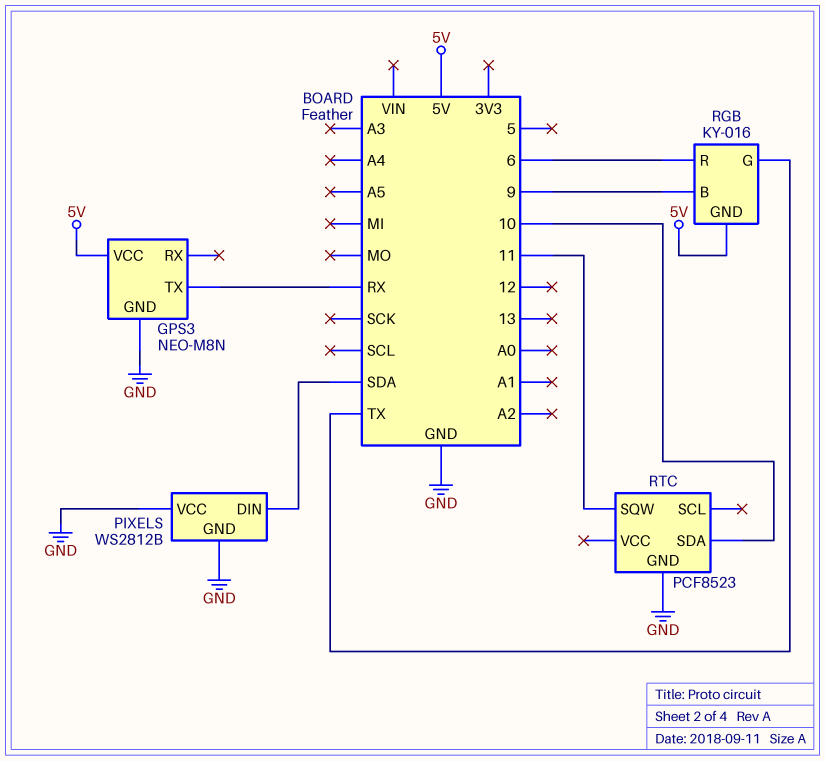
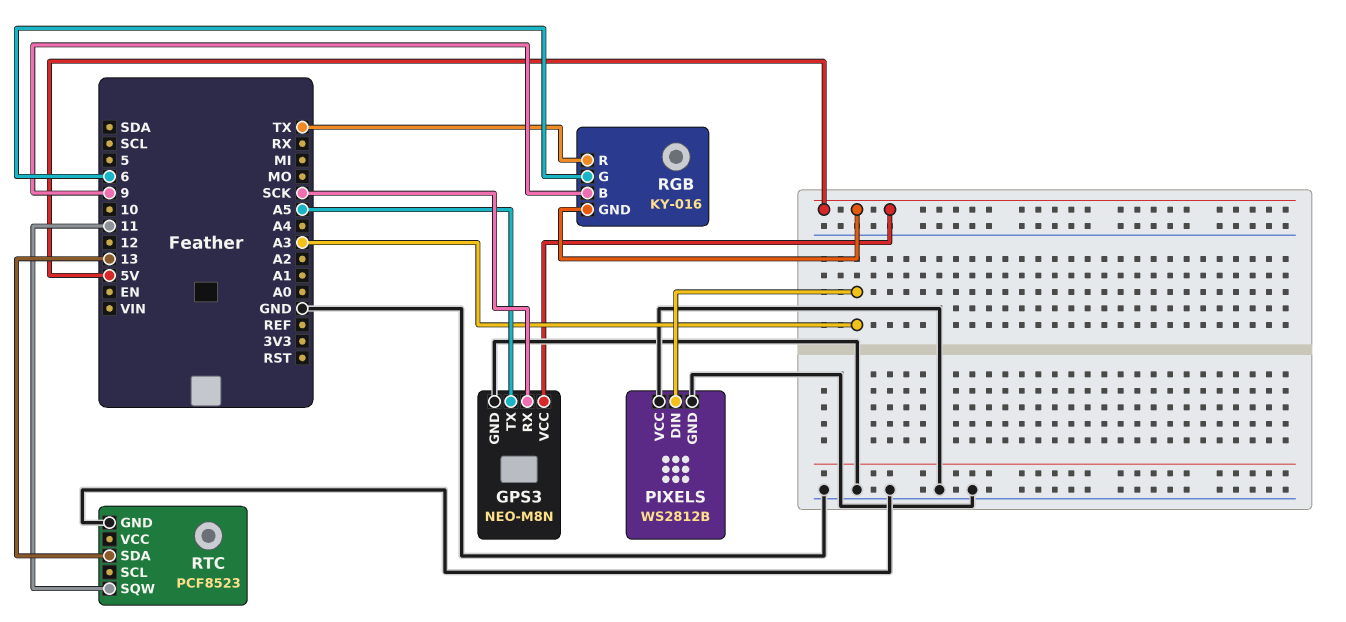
GPS3 pin RX: none -> SCK
GPS3 pin TX: RX -> A5
PIXELS pin DIN: SDA -> A3
RGB pin G: TX -> 6
RGB pin R: 6 -> TX
RTC pin SDA: 10 -> 13

